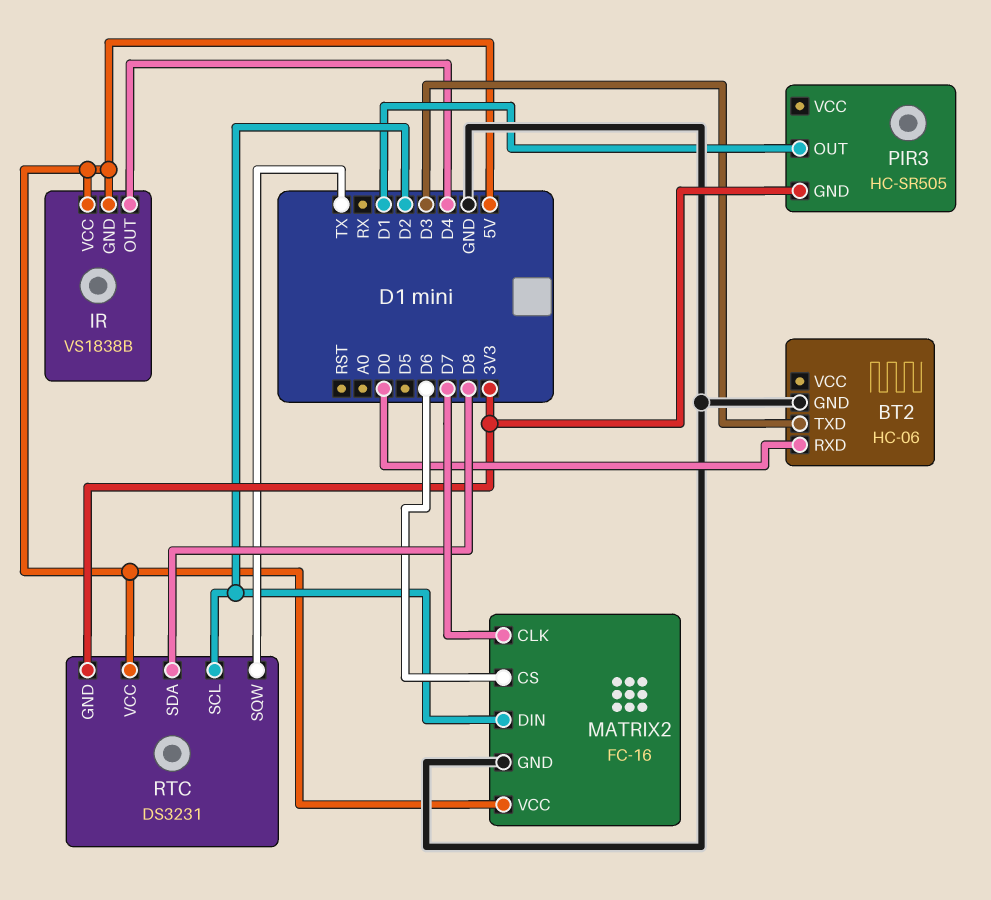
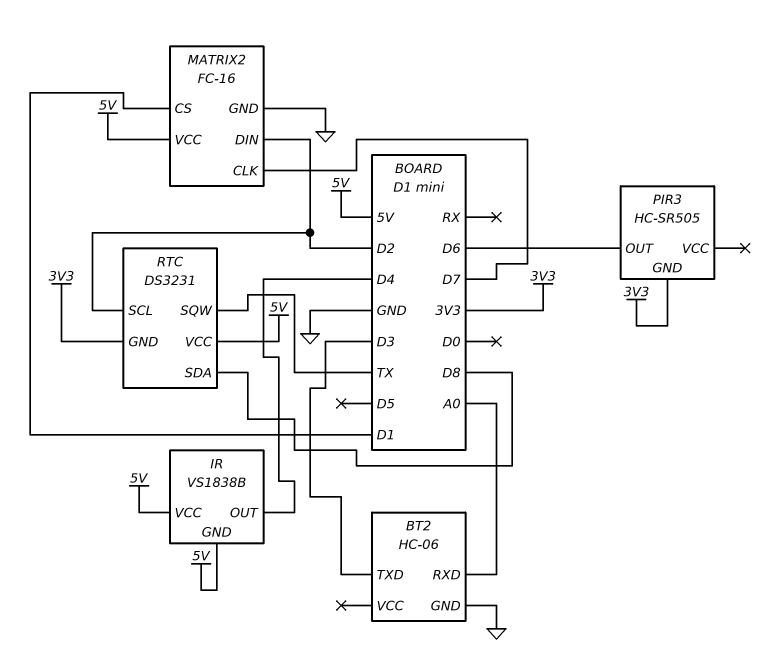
BT2 pin RXD: D0 -> A0
MATRIX2 pin CS: D6 -> D1
PIR3 pin OUT: D1 -> D6

